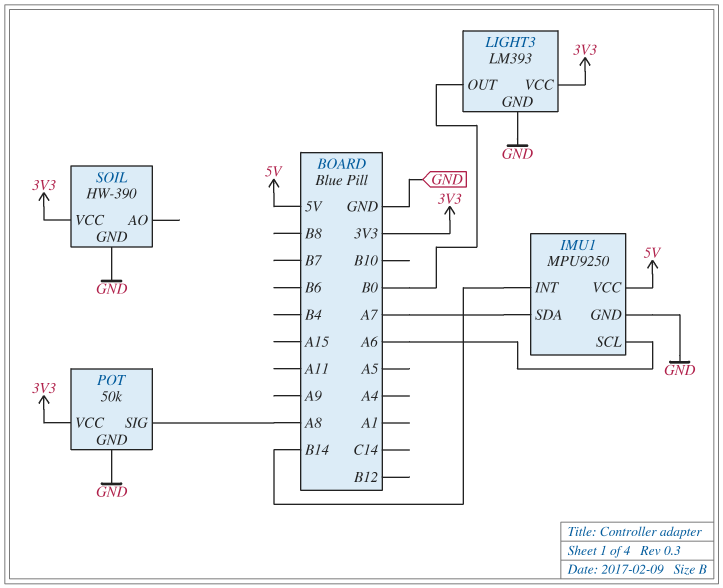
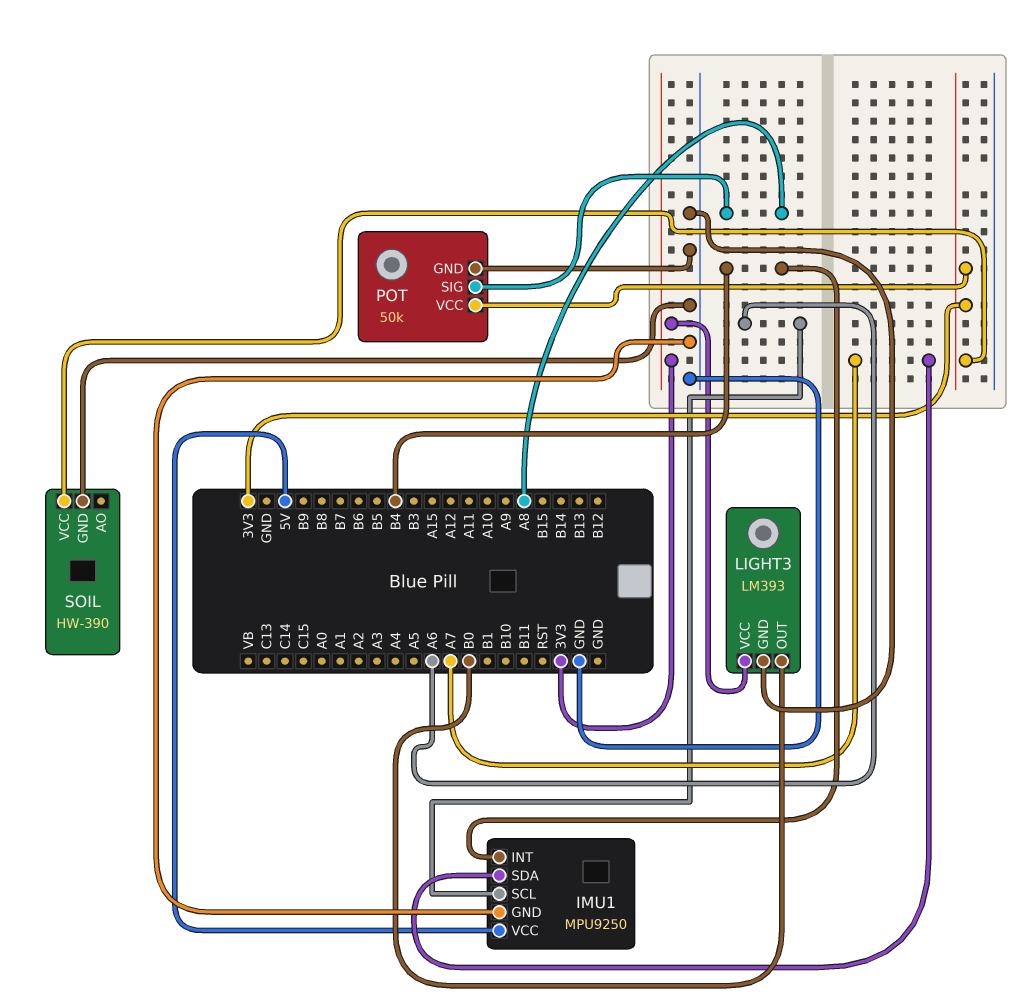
IMU1 pin INT: B14 -> B4

